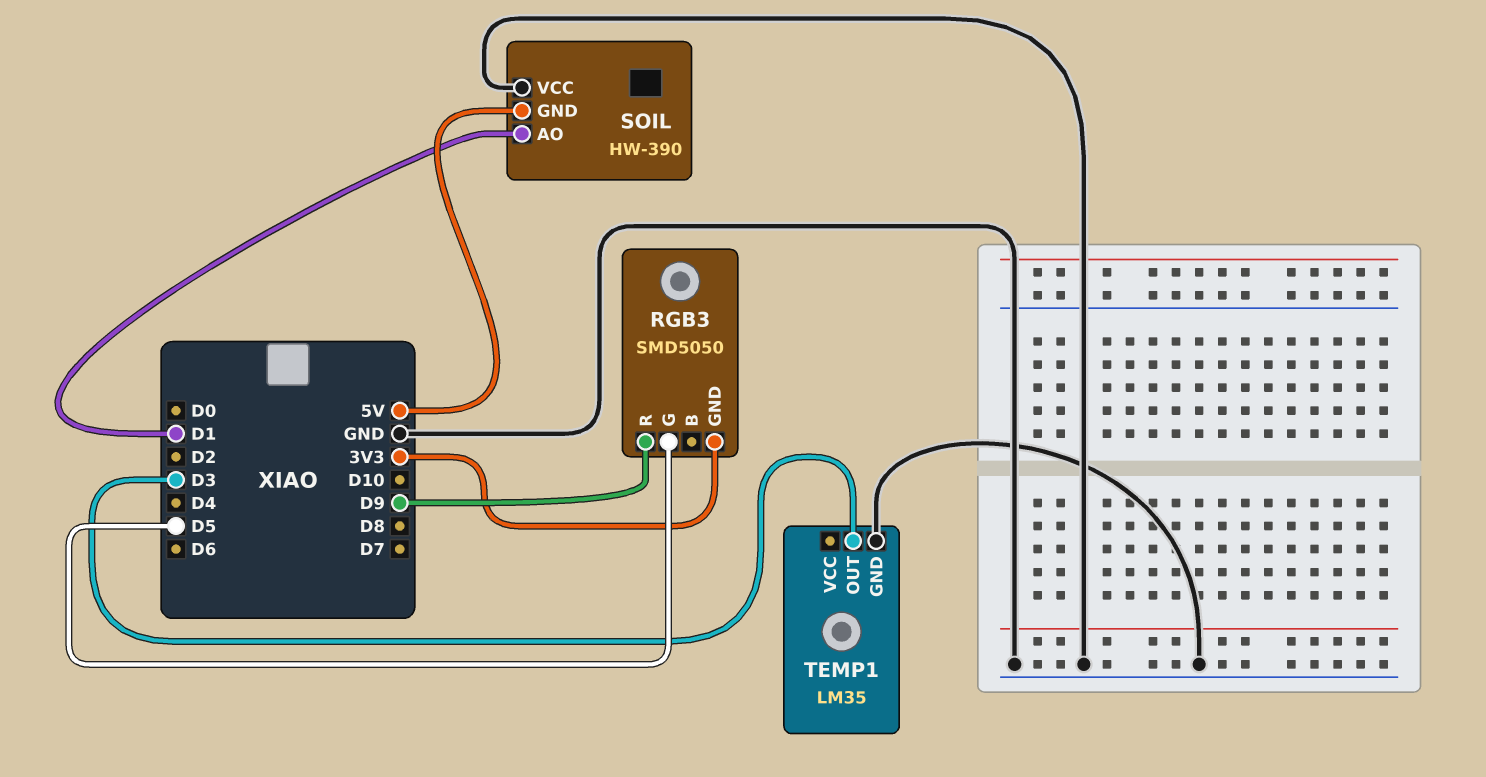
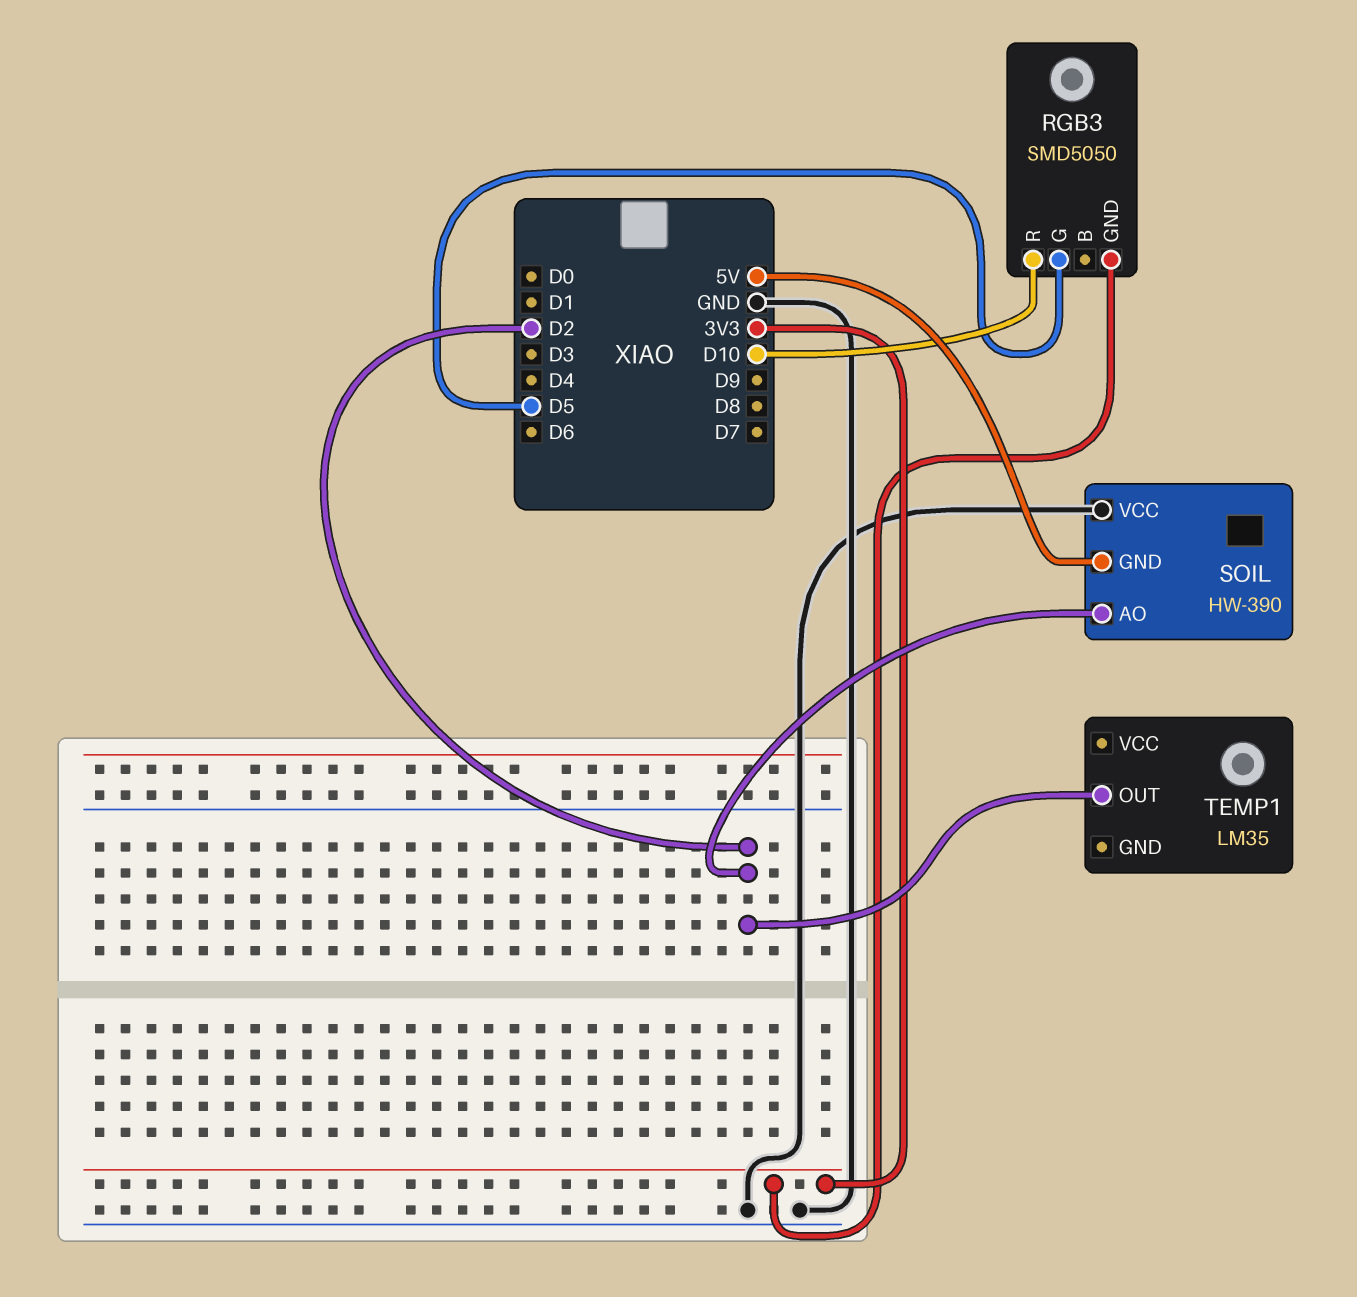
RGB3 pin R: D9 -> D10
SOIL pin AO: D1 -> D2
TEMP1 pin GND: GND -> none
TEMP1 pin OUT: D3 -> D2

